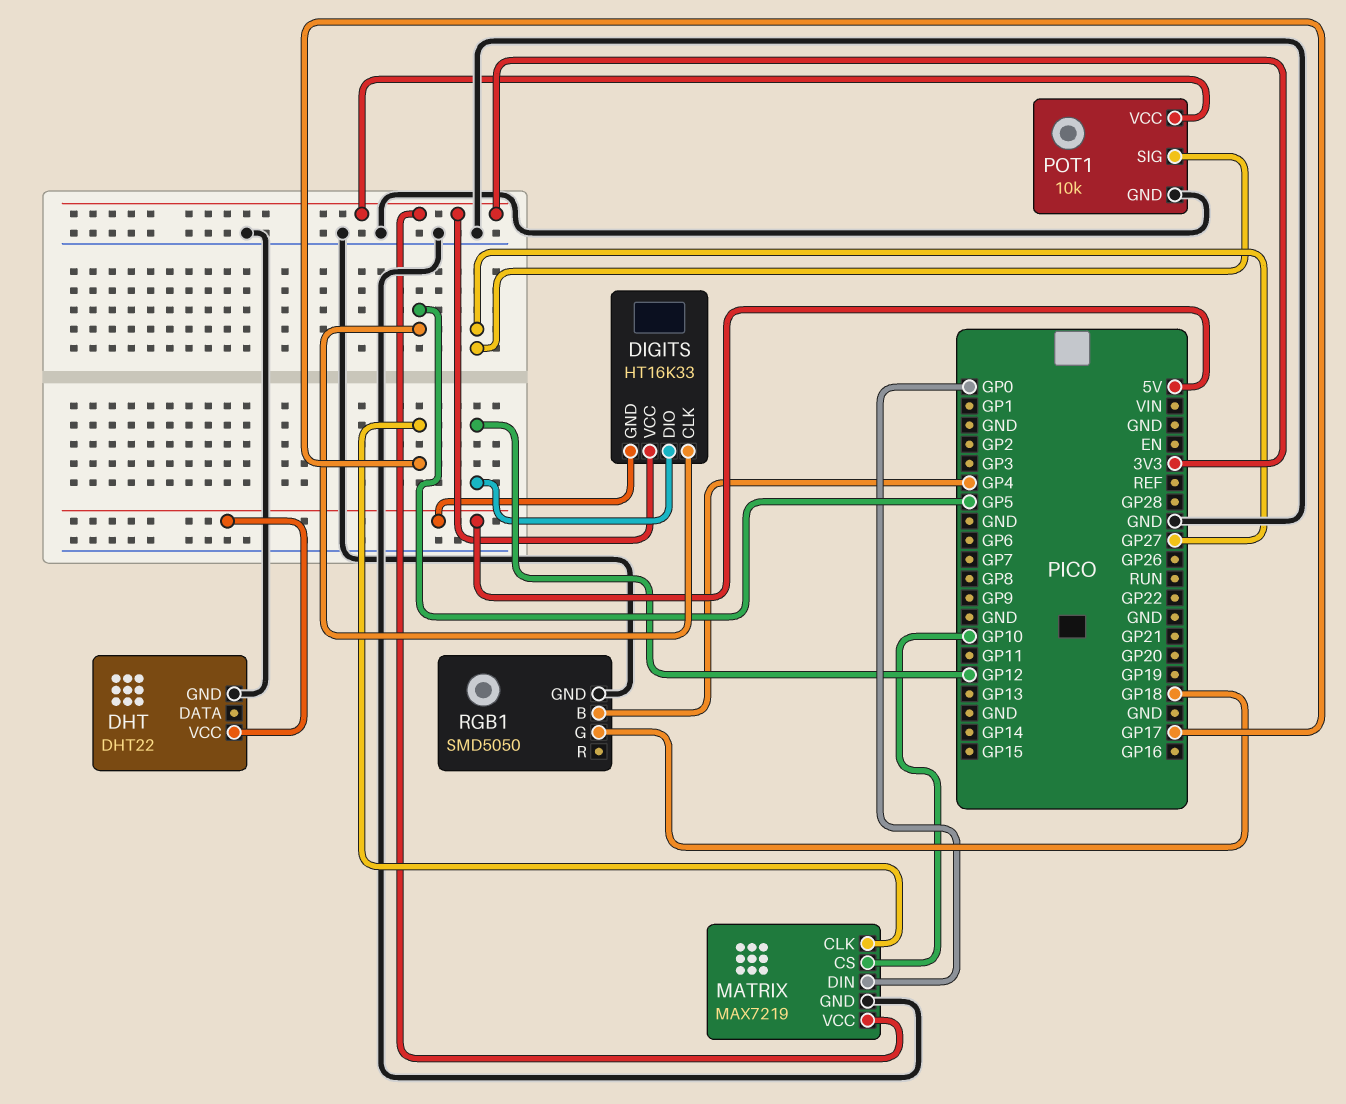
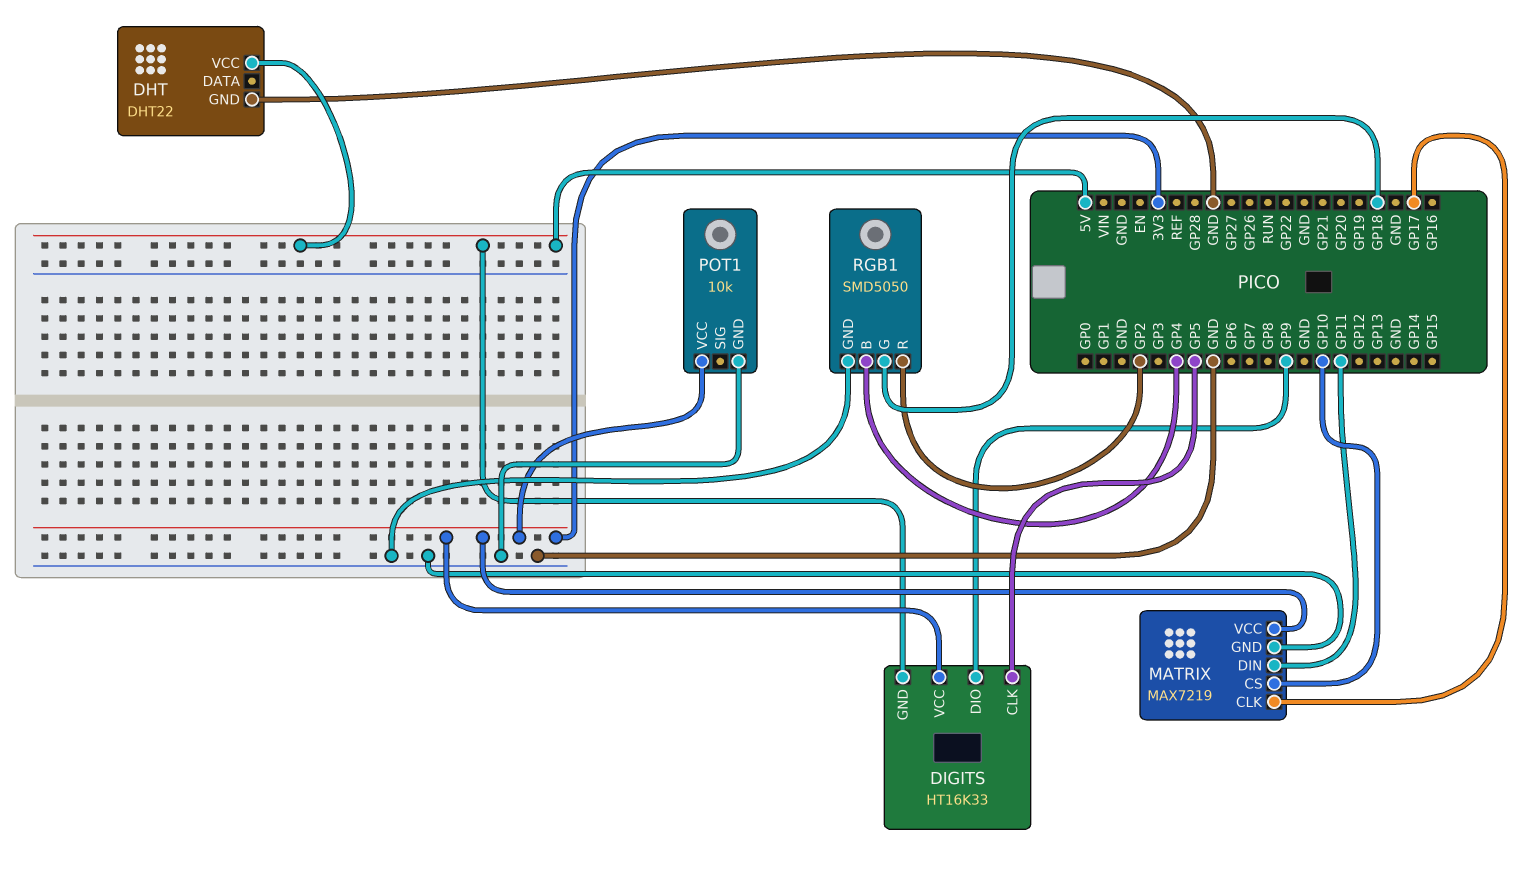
DIGITS pin DIO: GP12 -> GP9
MATRIX pin DIN: GP0 -> GP11
POT1 pin SIG: GP27 -> none
RGB1 pin R: none -> GP2

